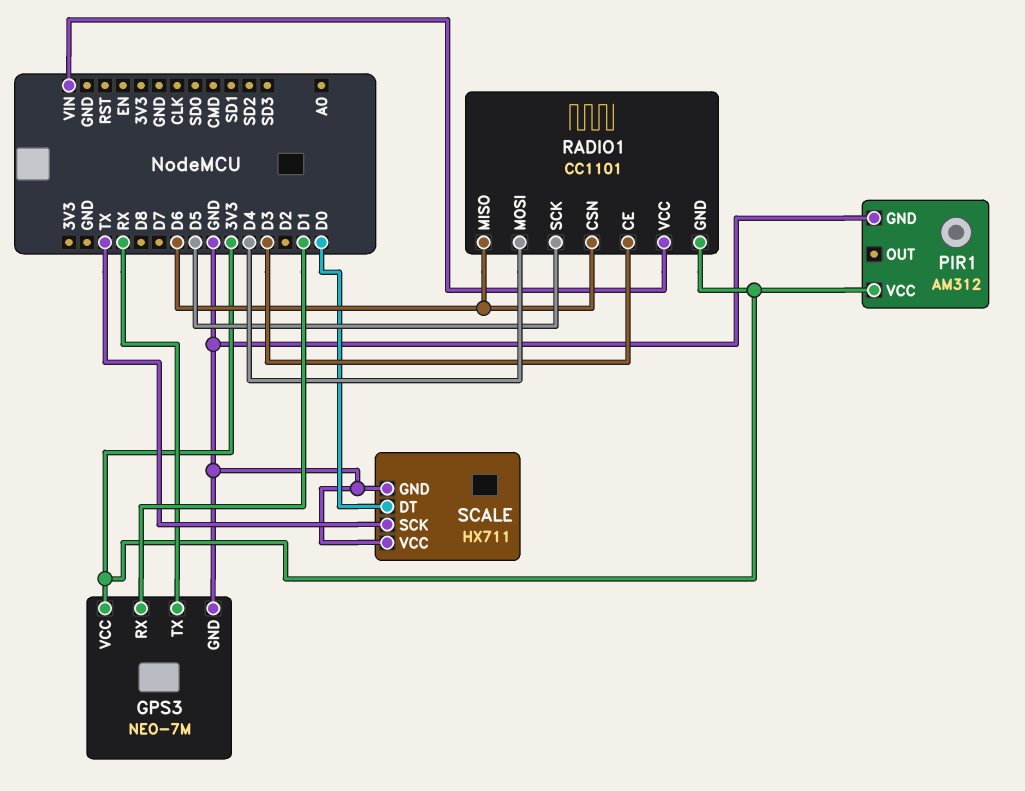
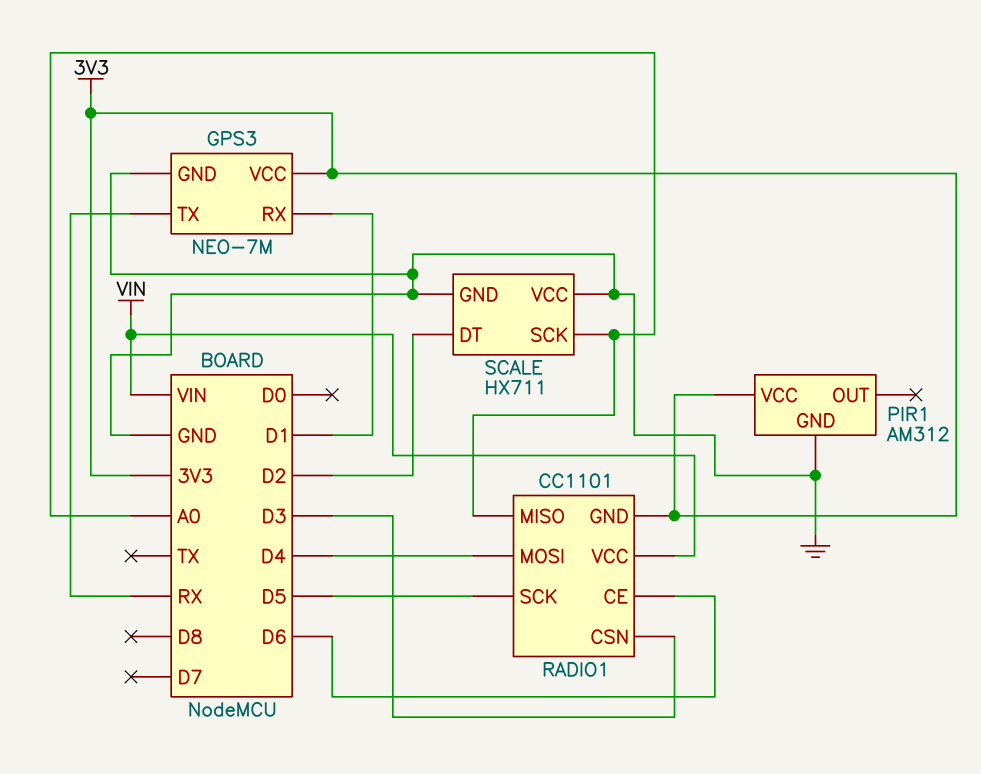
RADIO1 pin CE: D3 -> D6
RADIO1 pin CSN: D6 -> D3
RADIO1 pin MISO: D6 -> A0
SCALE pin DT: D0 -> D2
SCALE pin SCK: TX -> A0

